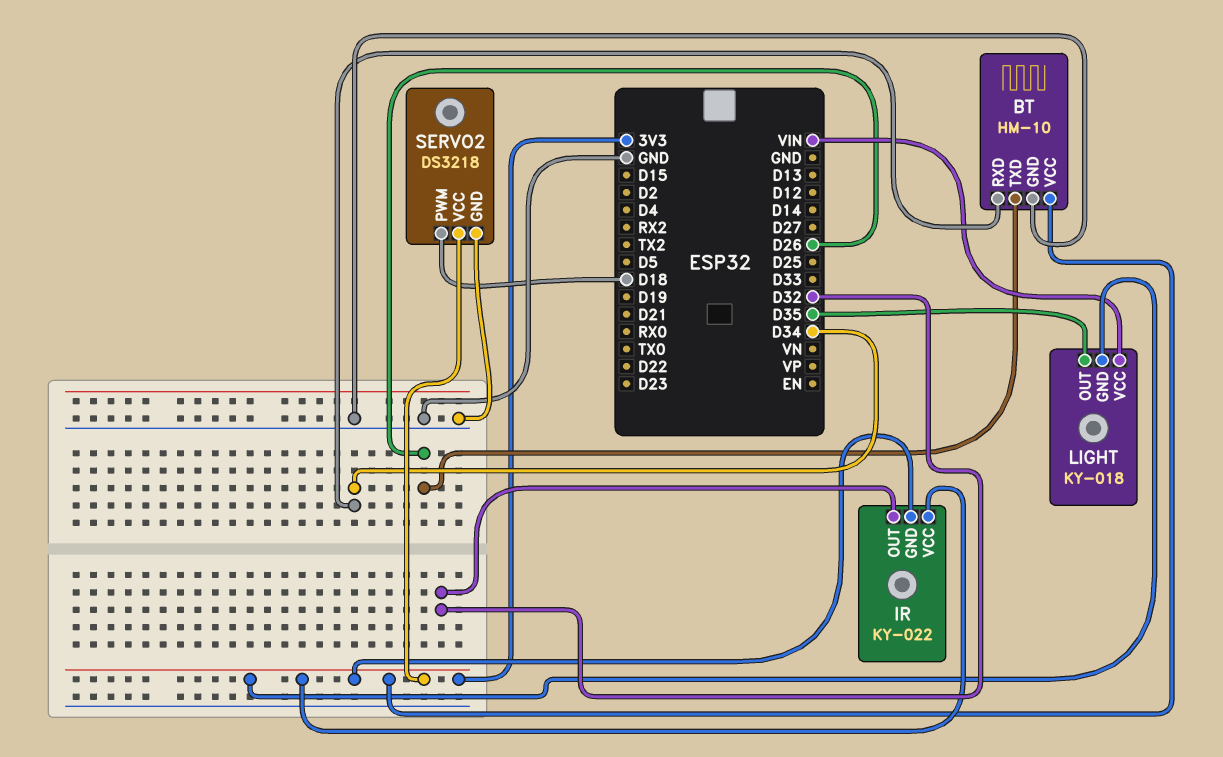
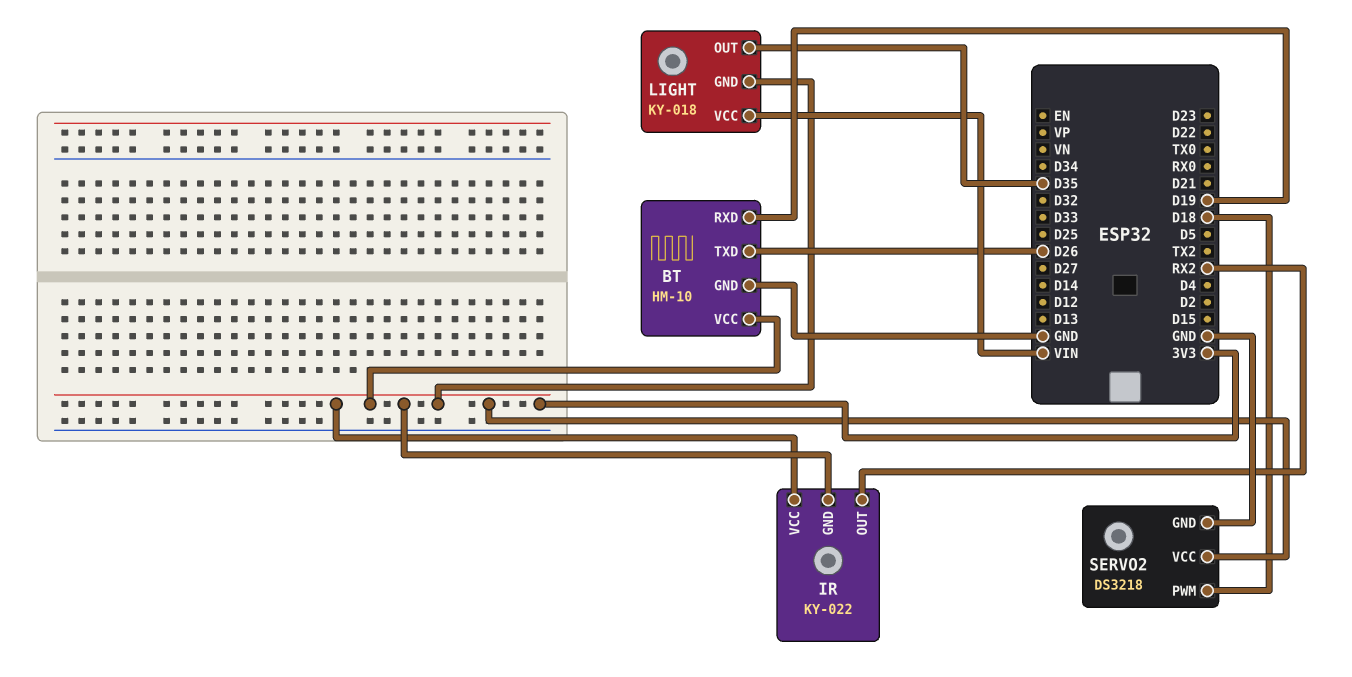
BT pin RXD: D34 -> D19
IR pin OUT: D32 -> RX2

